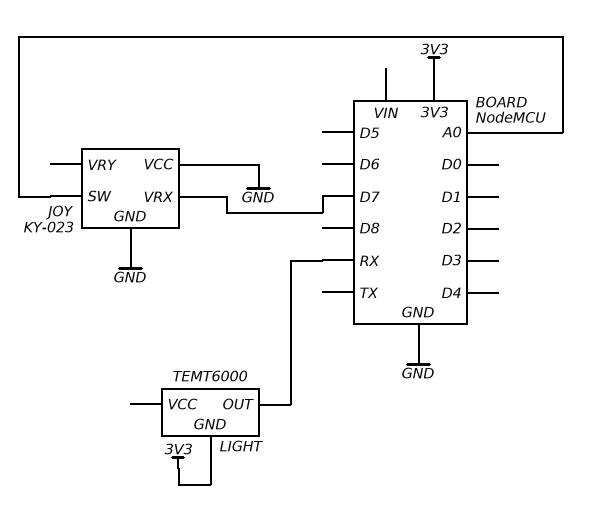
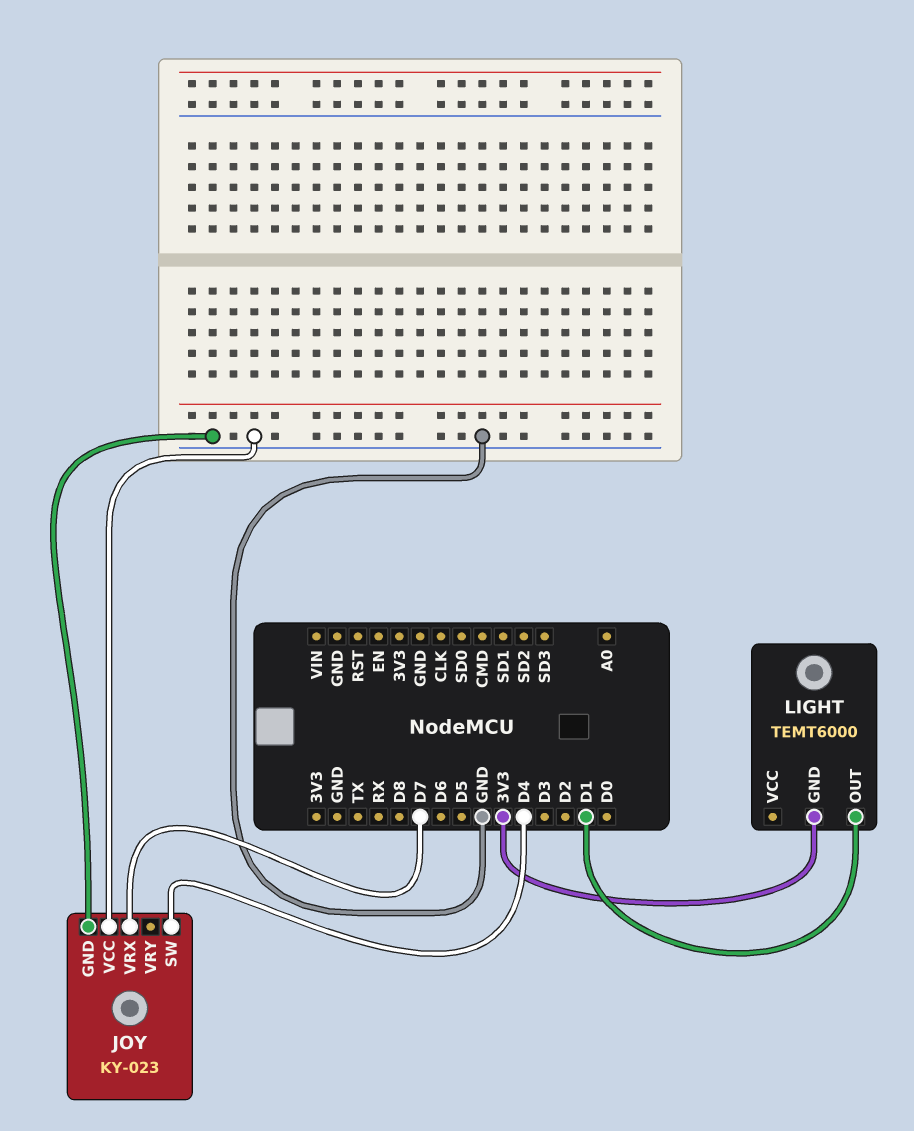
JOY pin SW: A0 -> D4
LIGHT pin OUT: RX -> D1

